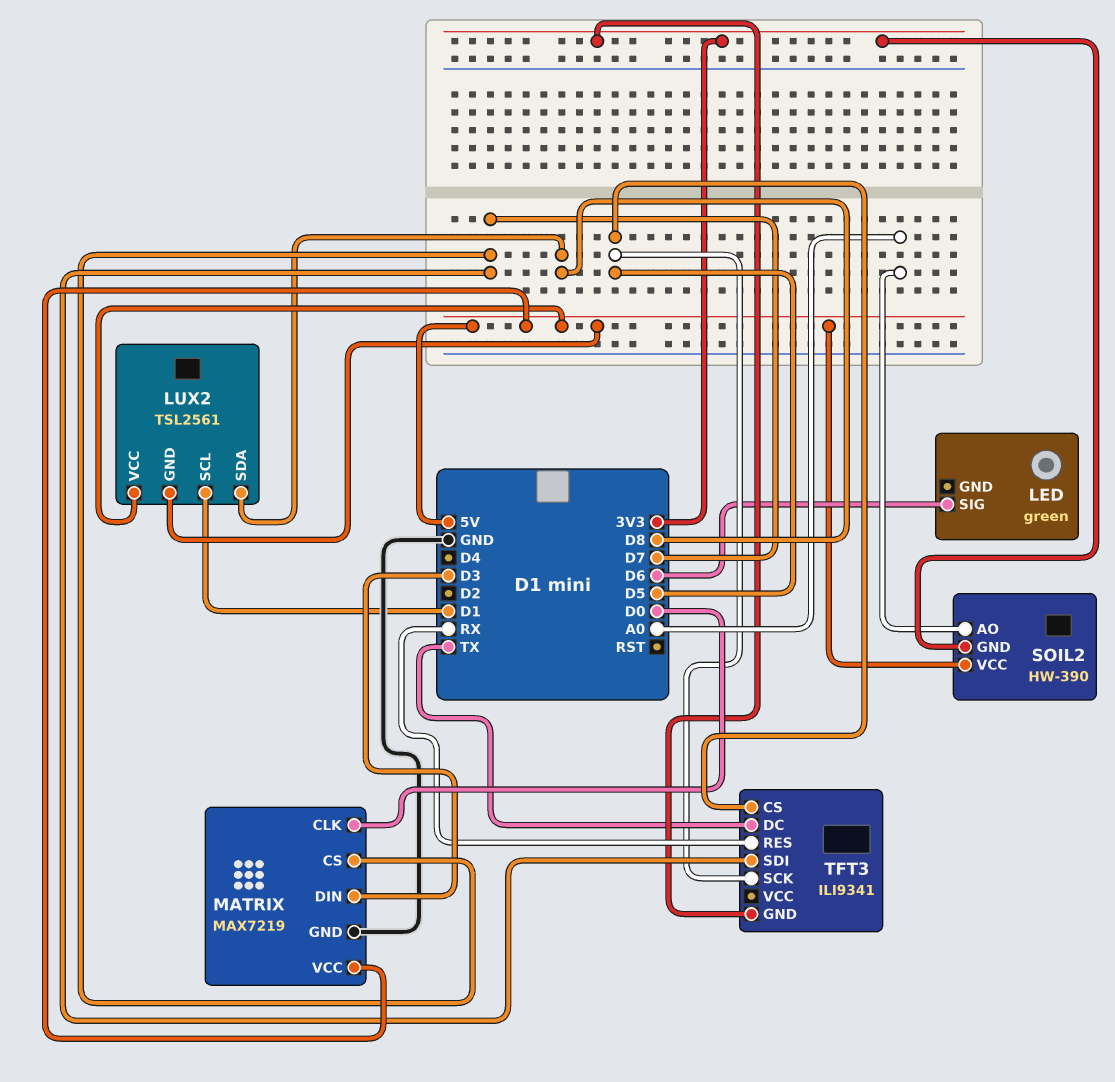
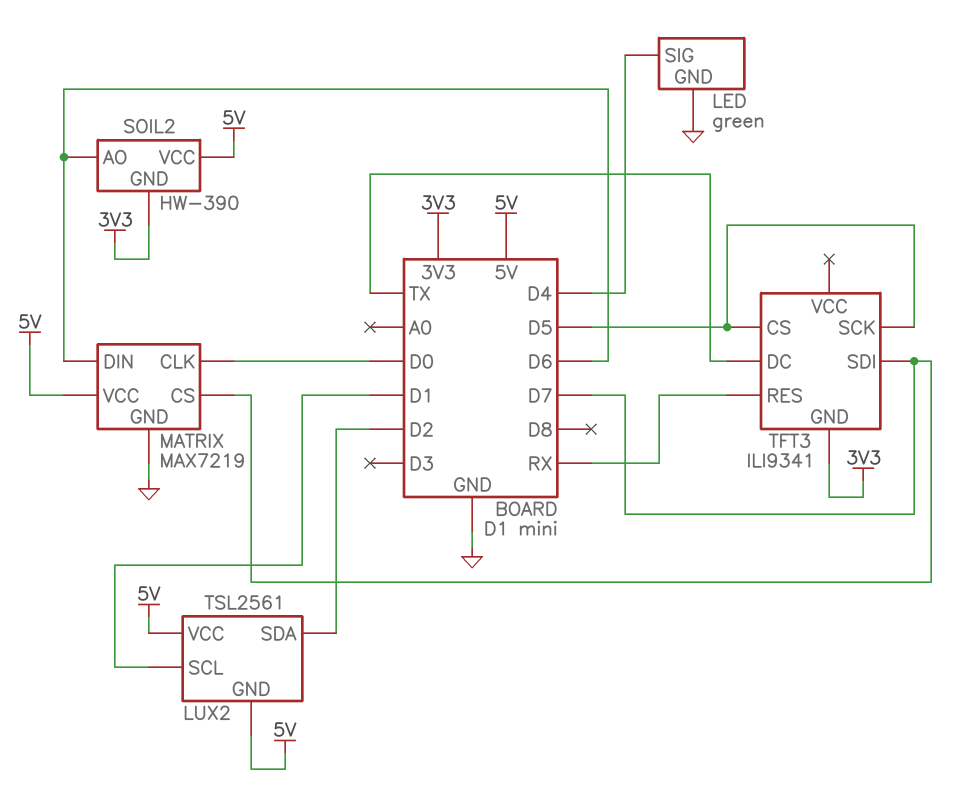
LED pin GND: none -> GND
LED pin SIG: D6 -> D4
LUX2 pin SDA: D8 -> D2
MATRIX pin DIN: D3 -> D6
SOIL2 pin AO: A0 -> D6

